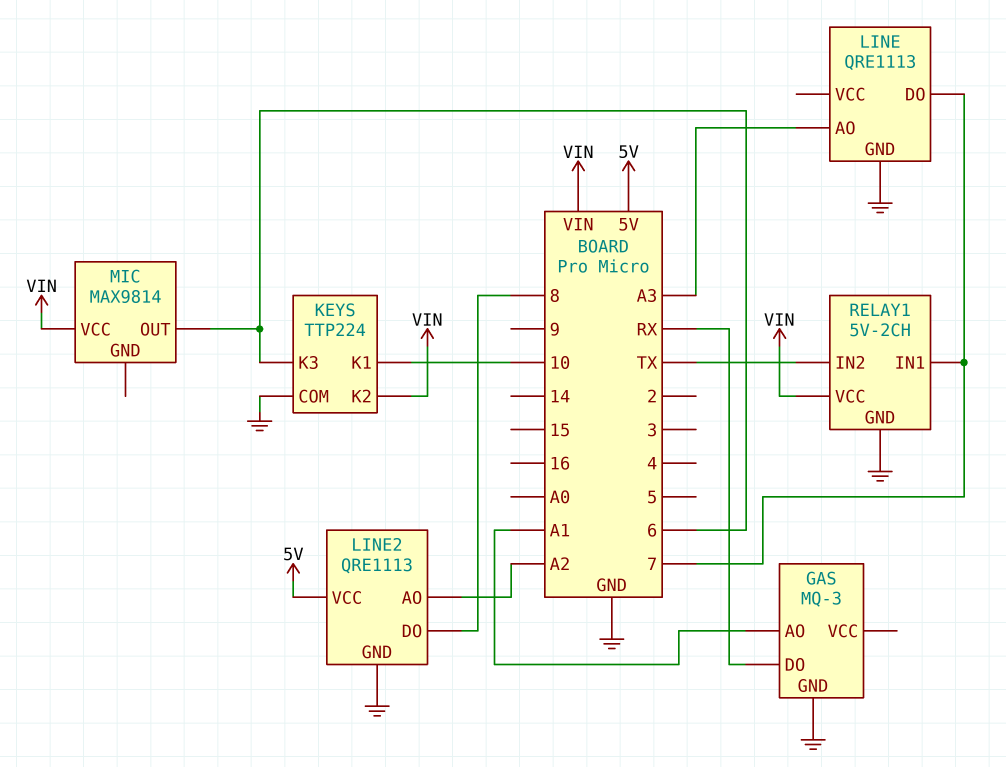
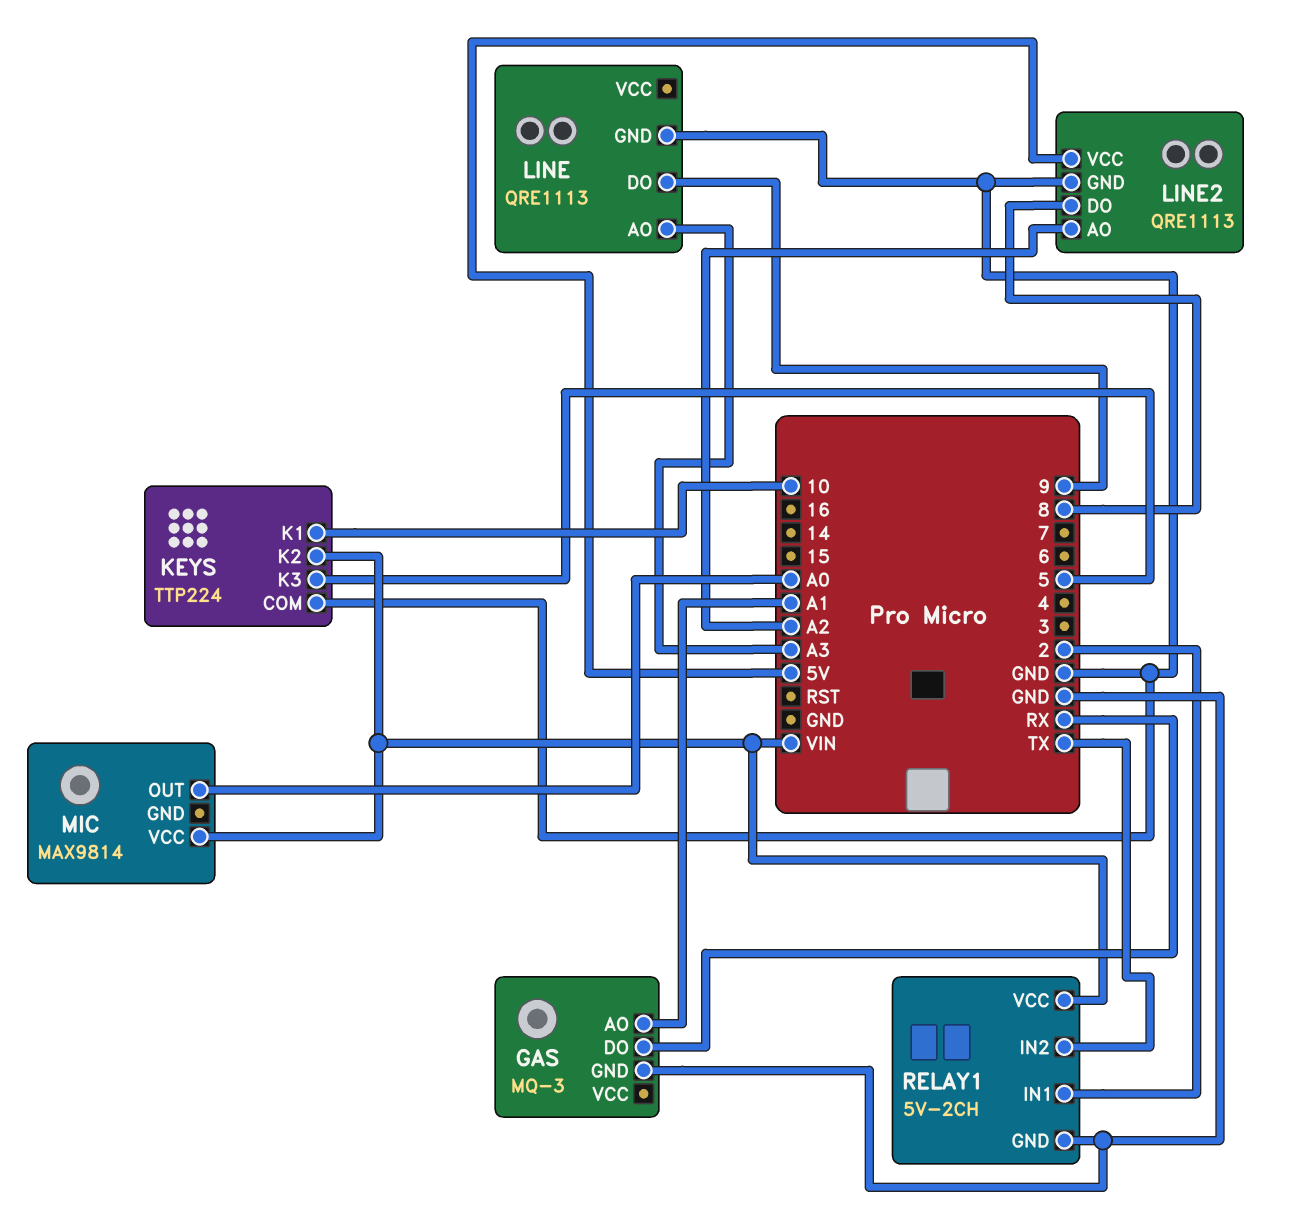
KEYS pin K3: 6 -> 5
LINE pin DO: 7 -> 9
MIC pin OUT: 6 -> A0
RELAY1 pin IN1: 7 -> 2

